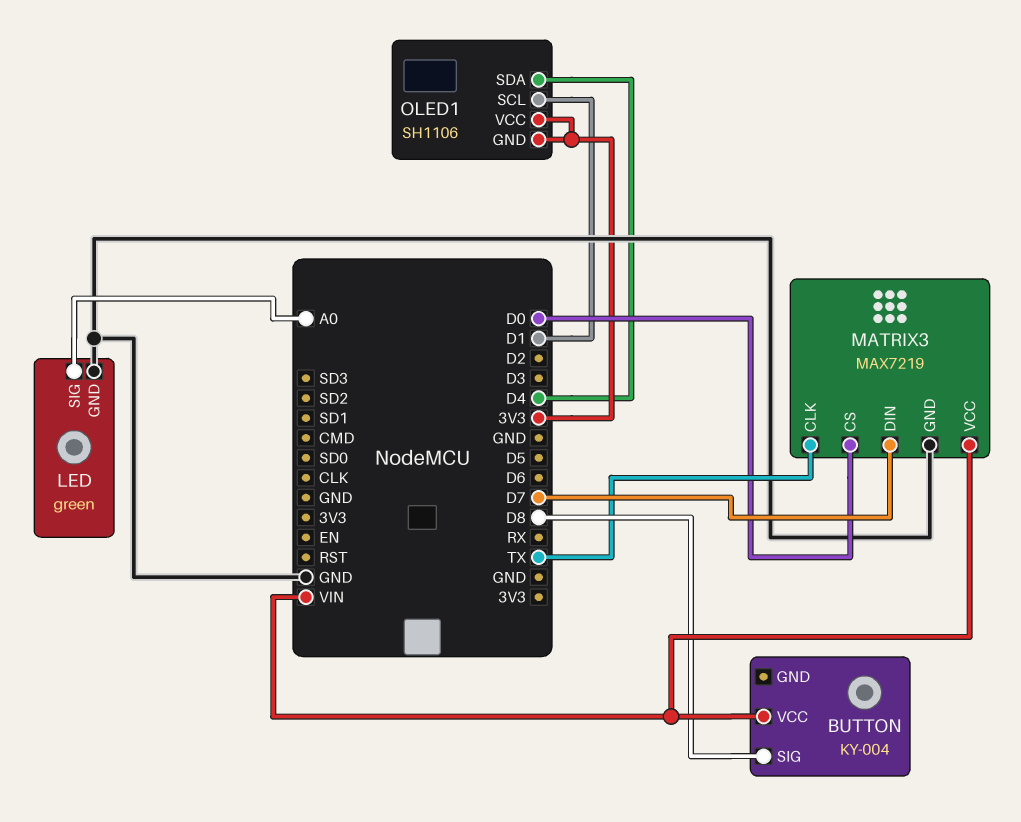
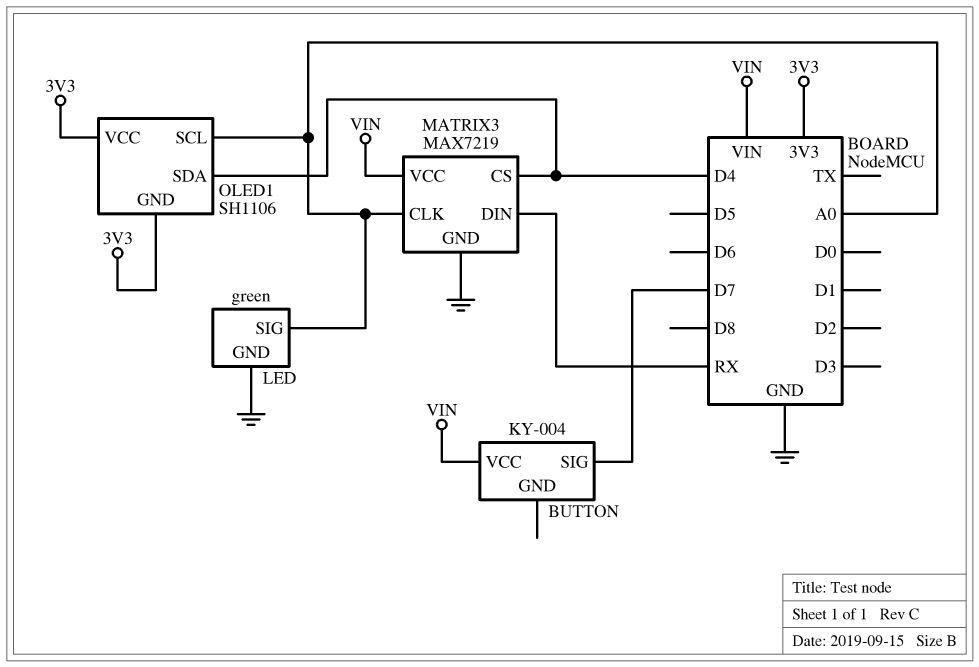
BUTTON pin SIG: D8 -> D7
MATRIX3 pin CLK: TX -> A0
MATRIX3 pin CS: D0 -> D4
MATRIX3 pin DIN: D7 -> RX
OLED1 pin SCL: D1 -> A0

